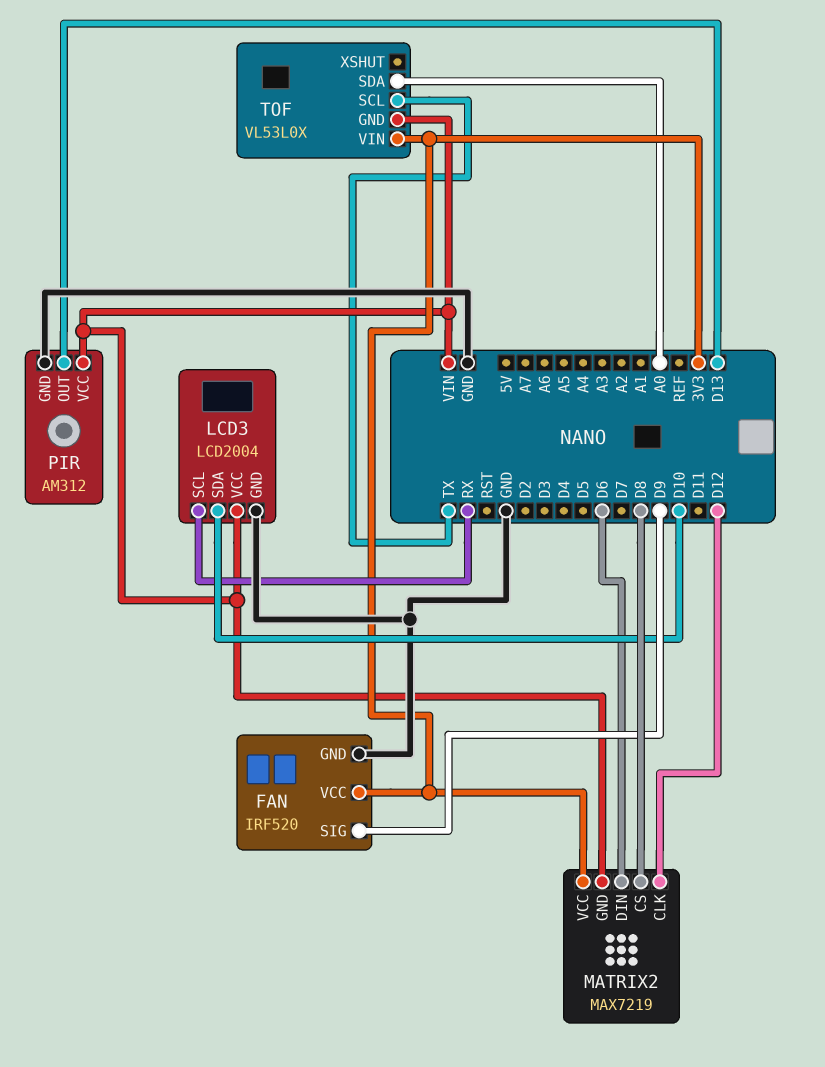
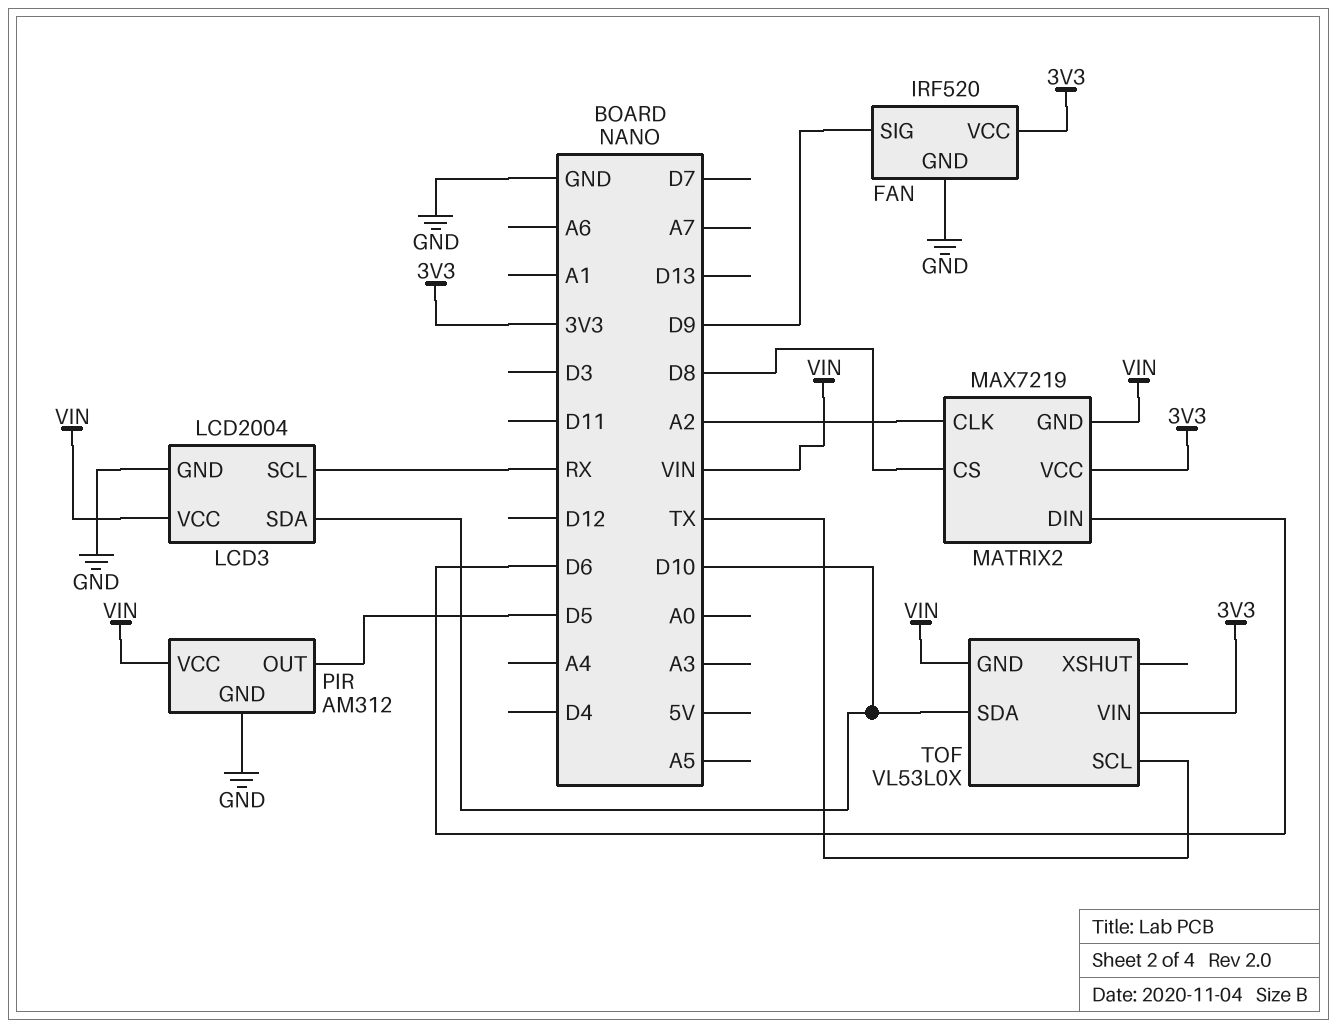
MATRIX2 pin CLK: D12 -> A2
PIR pin OUT: D13 -> D5
TOF pin SDA: A0 -> D10

